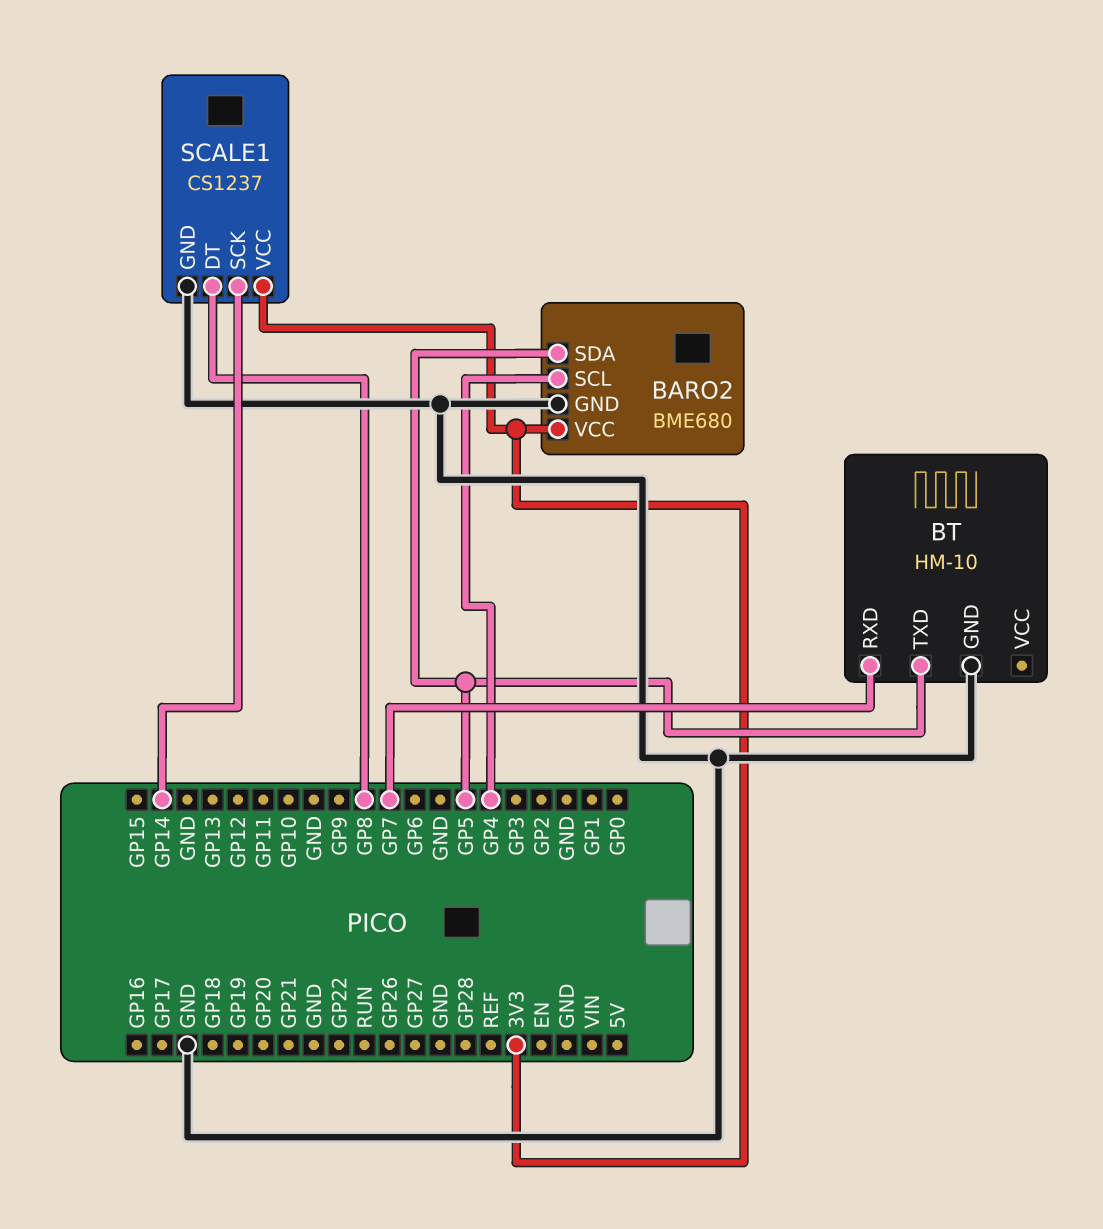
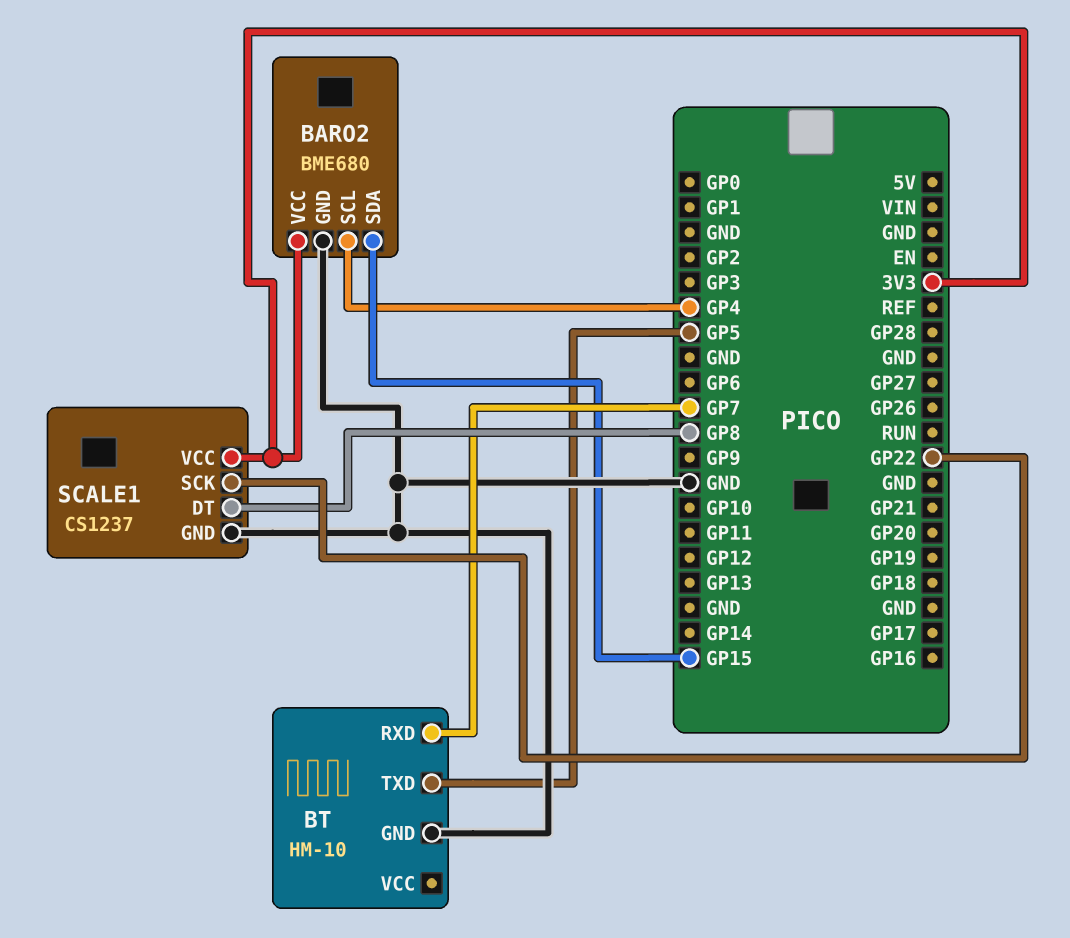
BARO2 pin SDA: GP5 -> GP15
SCALE1 pin SCK: GP14 -> GP22

